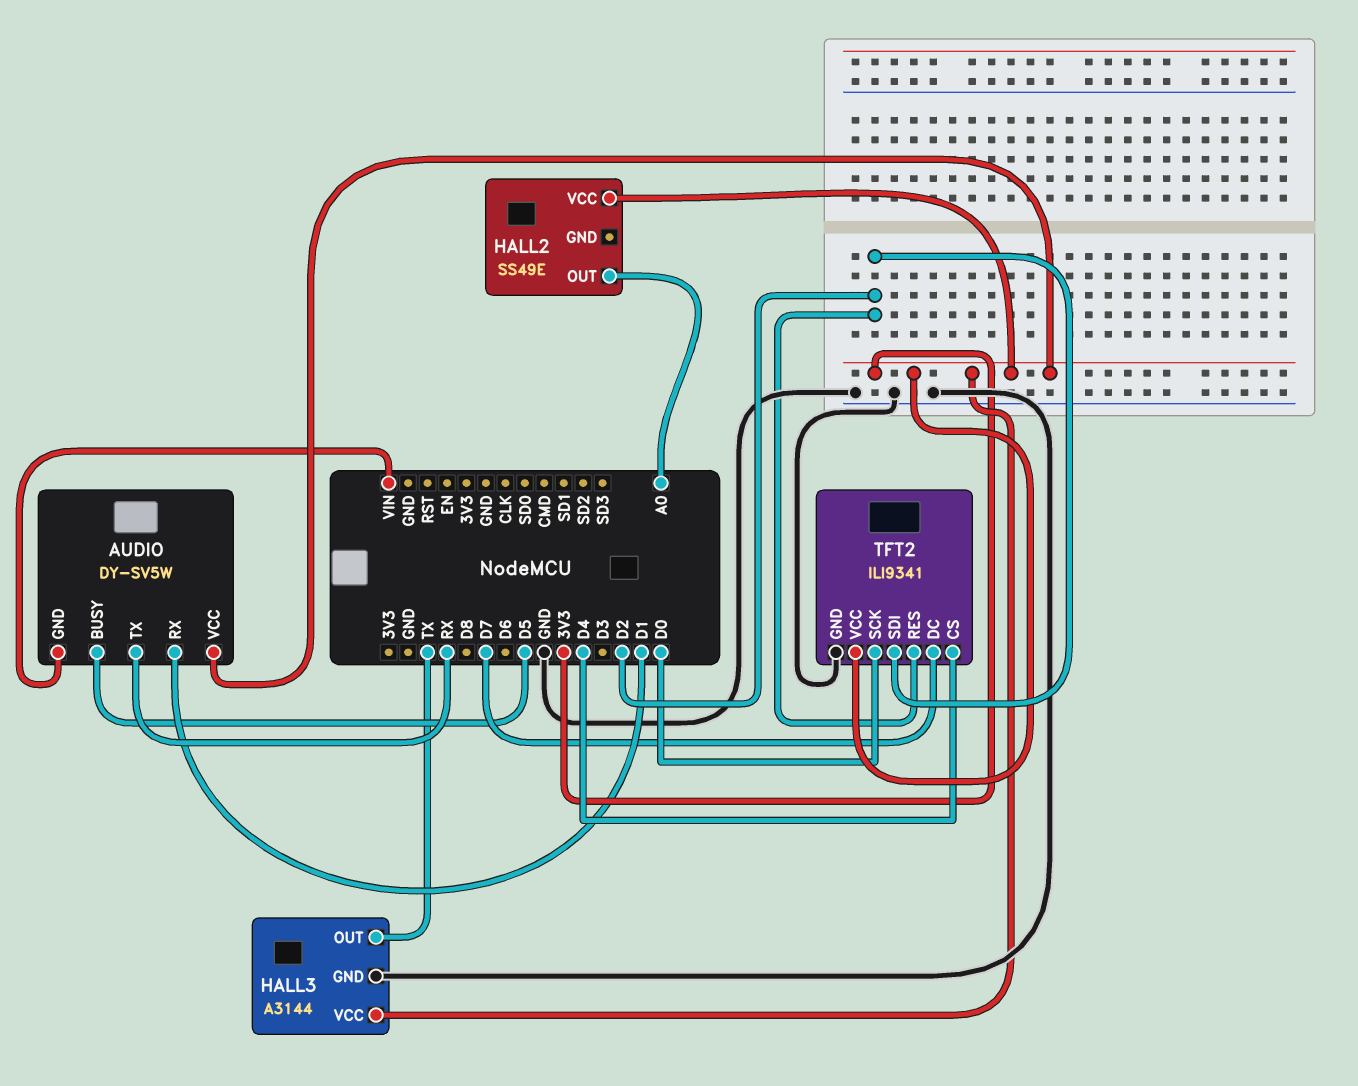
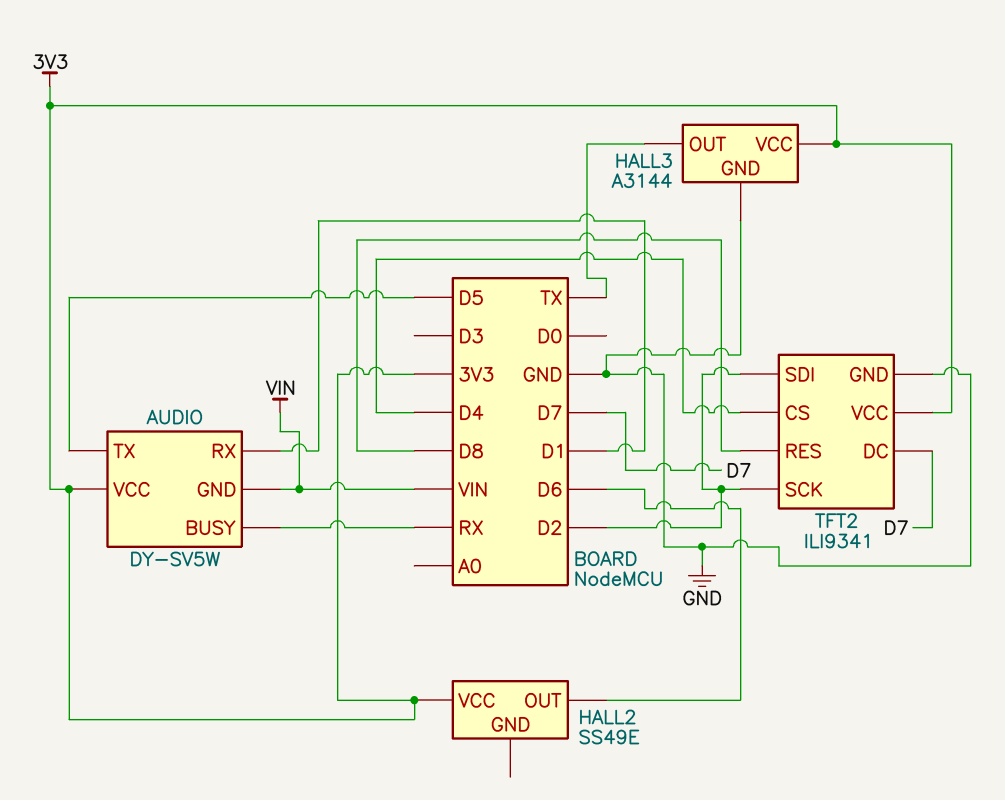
AUDIO pin BUSY: D5 -> RX
AUDIO pin TX: RX -> D5
HALL2 pin OUT: A0 -> D6
TFT2 pin RES: D2 -> D8
TFT2 pin SCK: D0 -> D2

